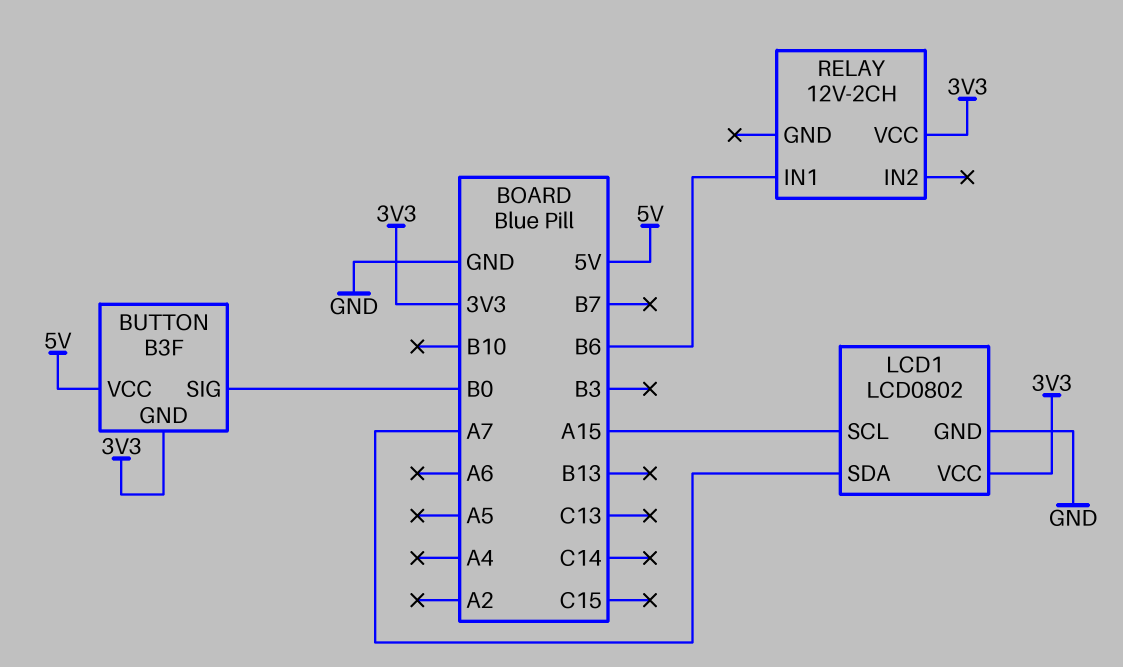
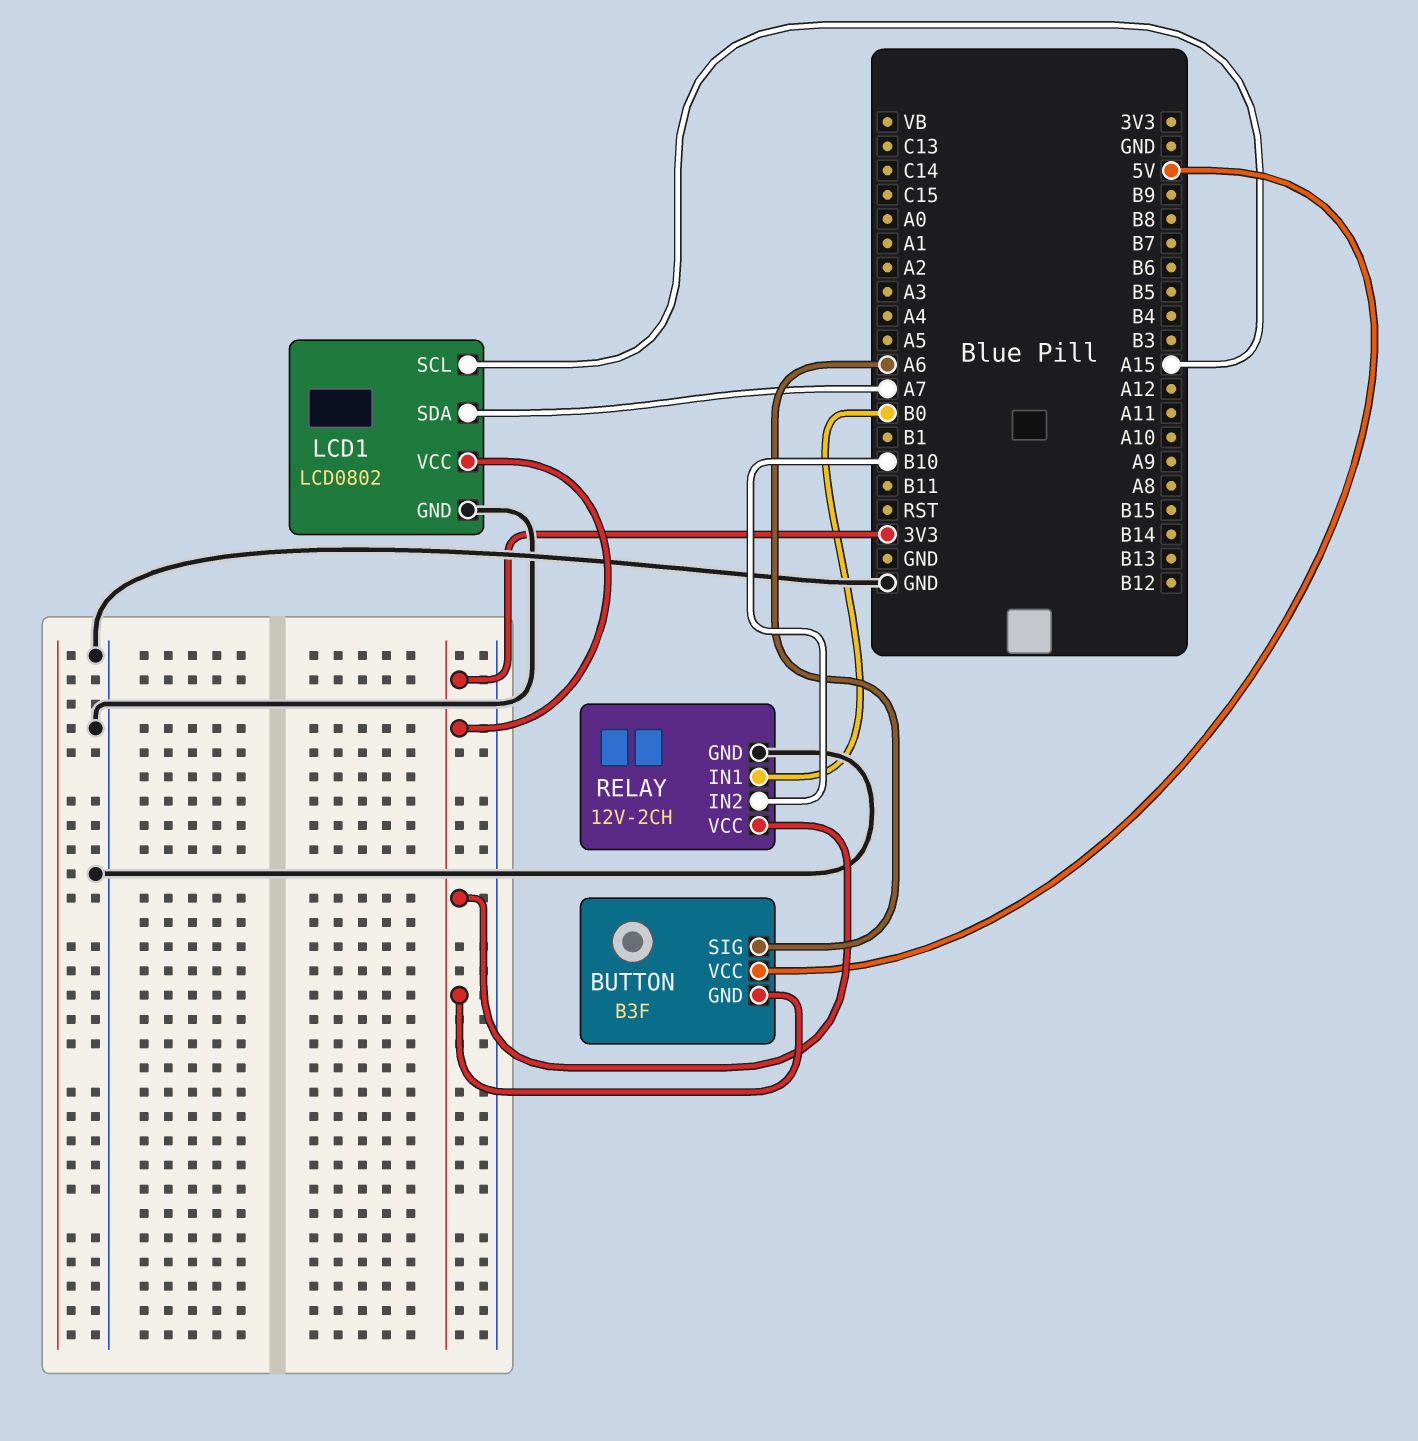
BUTTON pin SIG: B0 -> A6
RELAY pin GND: none -> GND
RELAY pin IN1: B6 -> B0
RELAY pin IN2: none -> B10

